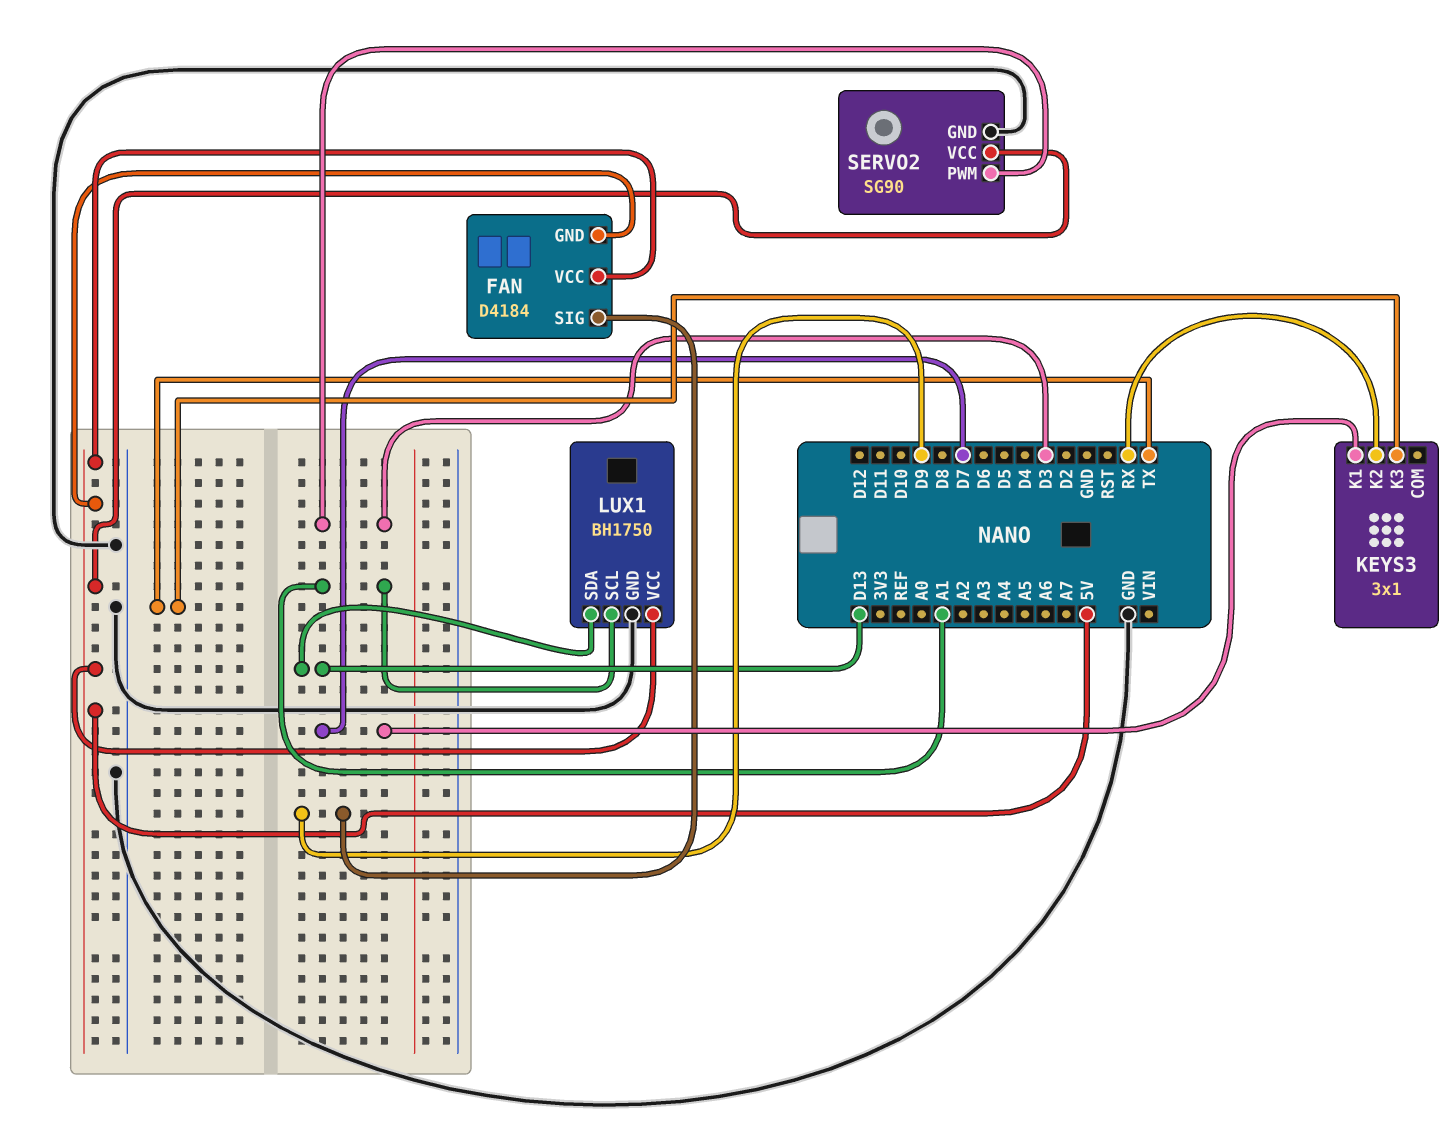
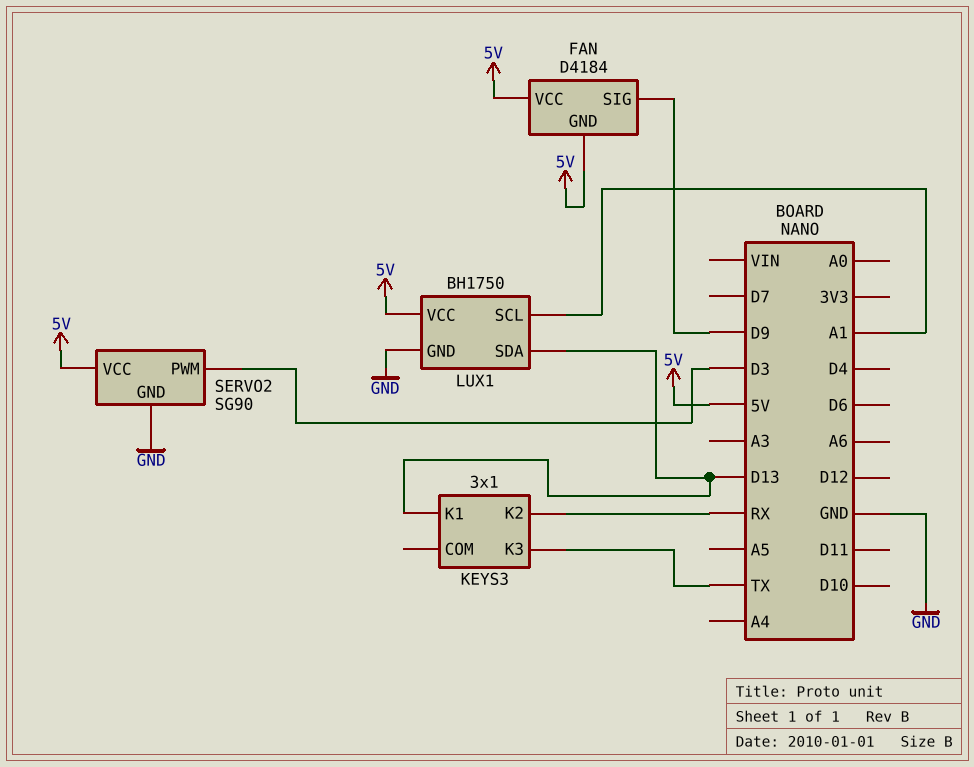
KEYS3 pin K1: D7 -> D13

